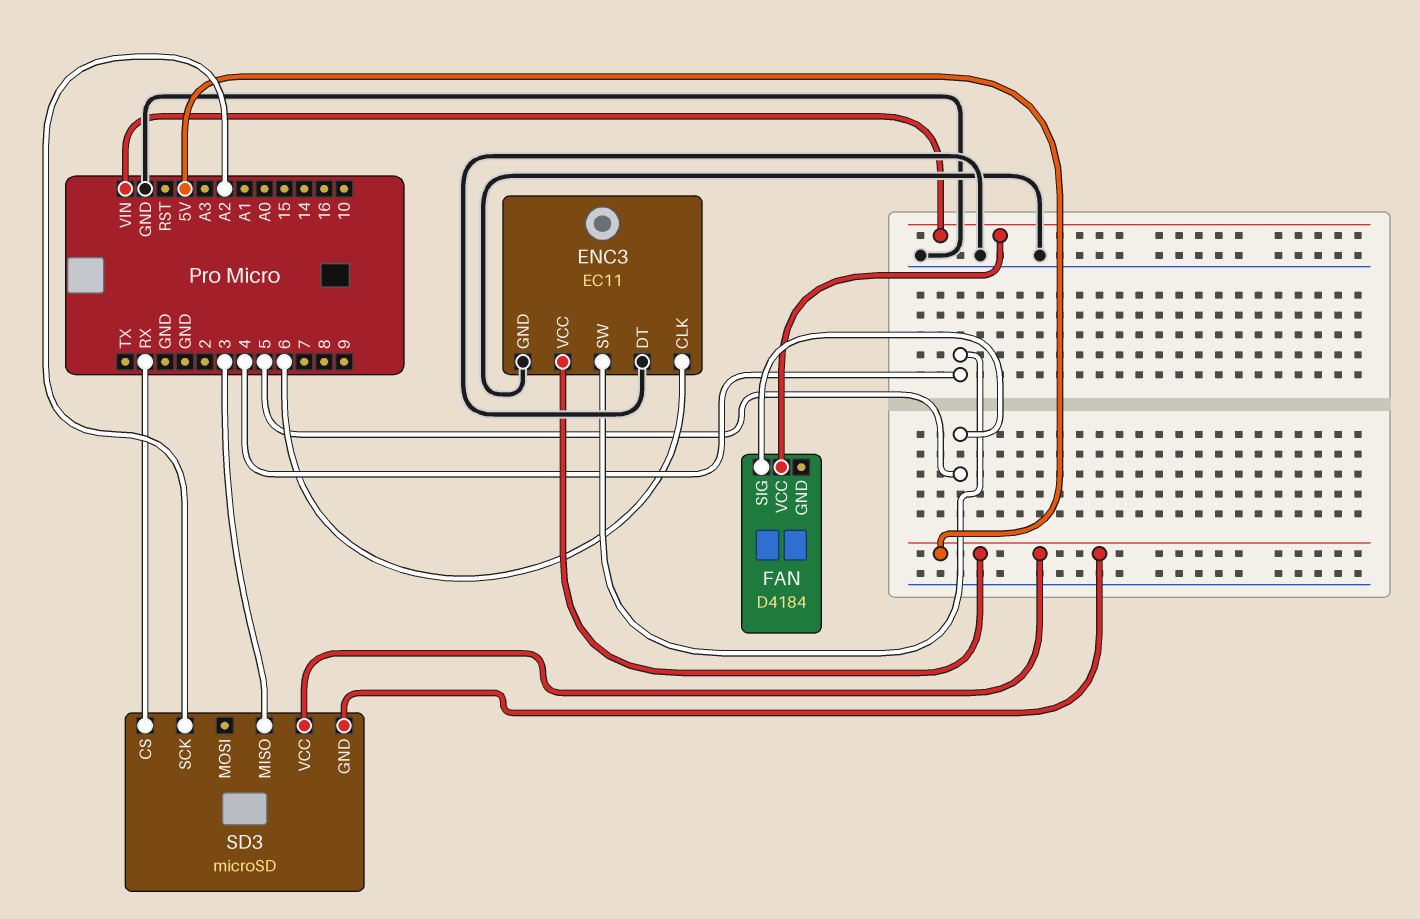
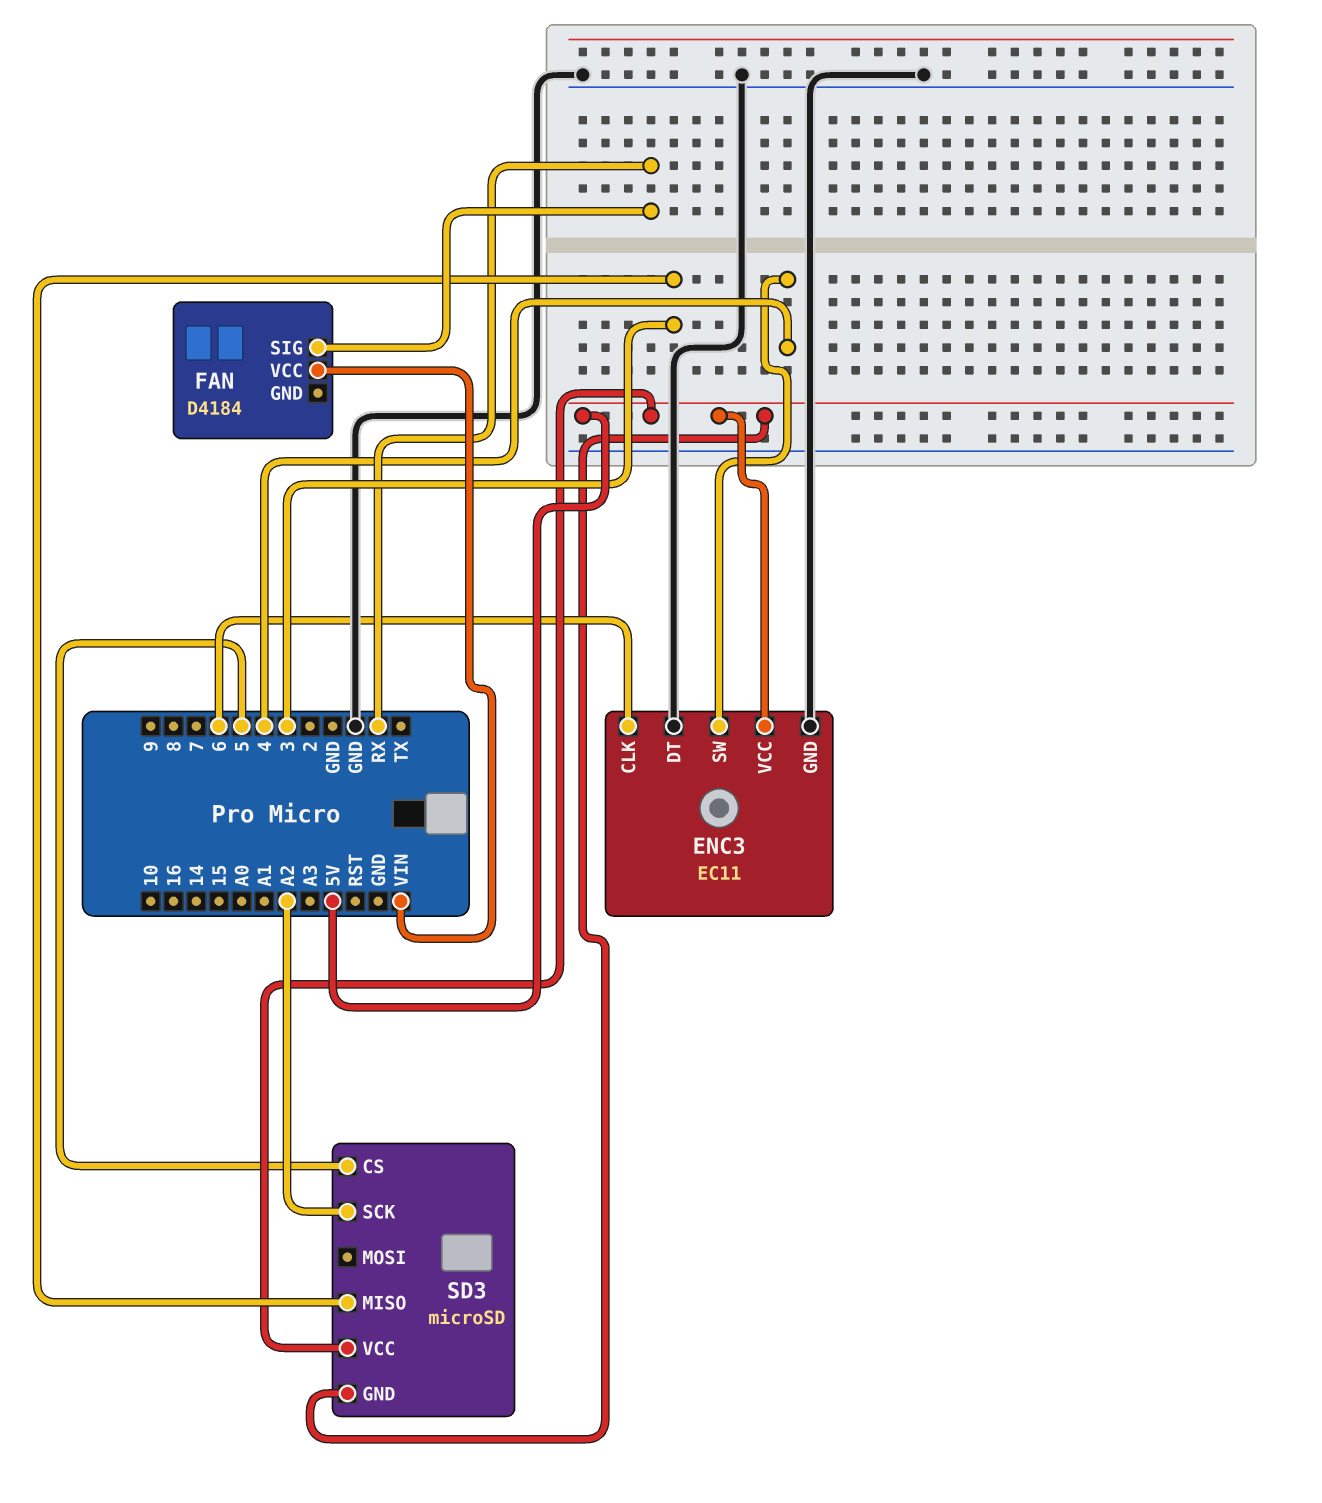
FAN pin SIG: 5 -> RX
SD3 pin CS: RX -> 5

